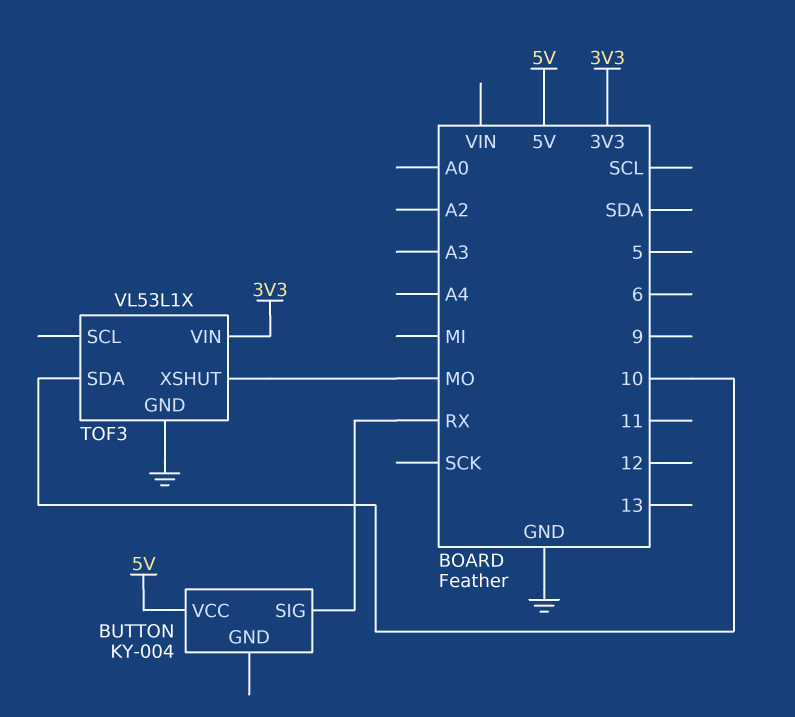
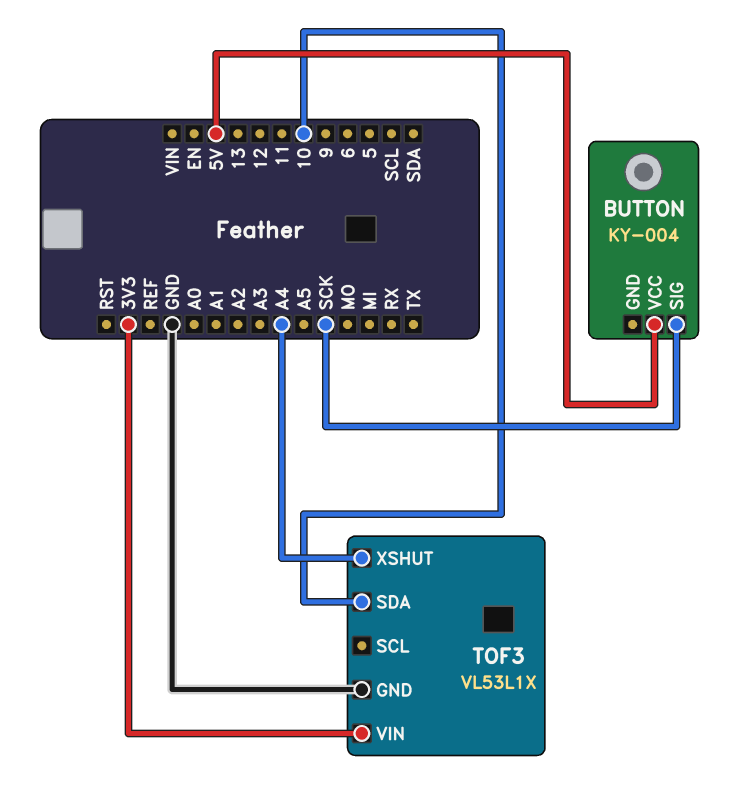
BUTTON pin SIG: RX -> SCK
TOF3 pin XSHUT: MO -> A4

